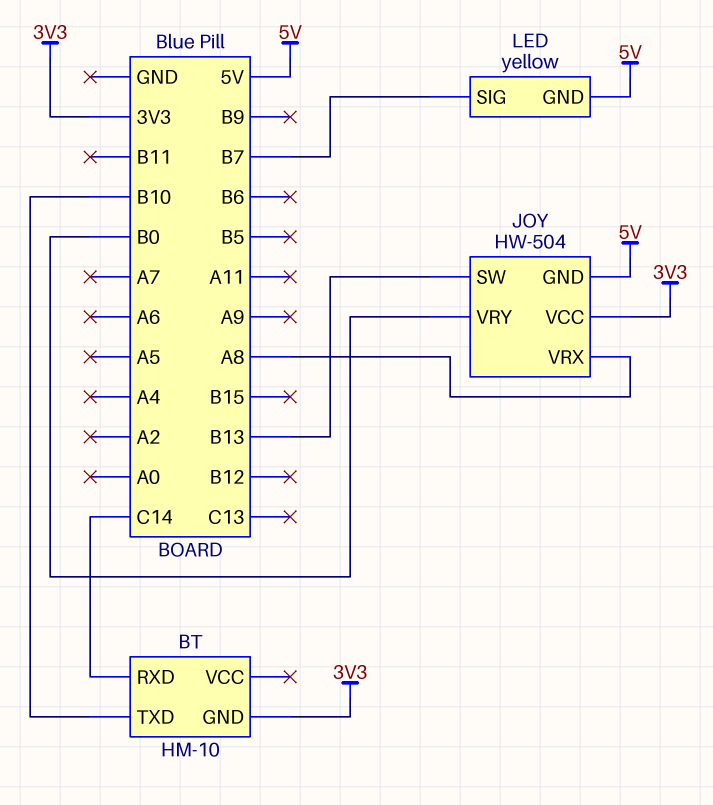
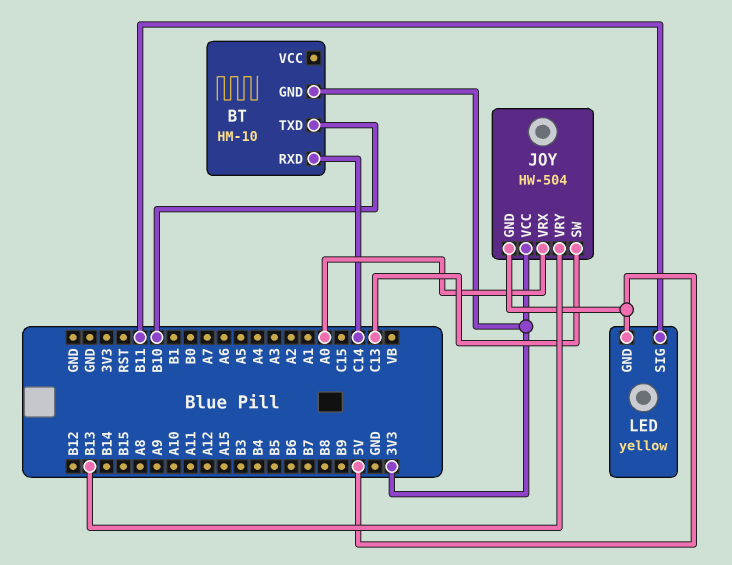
JOY pin SW: B13 -> C13
JOY pin VRX: A8 -> A0
JOY pin VRY: B0 -> B13
LED pin SIG: B7 -> B11

